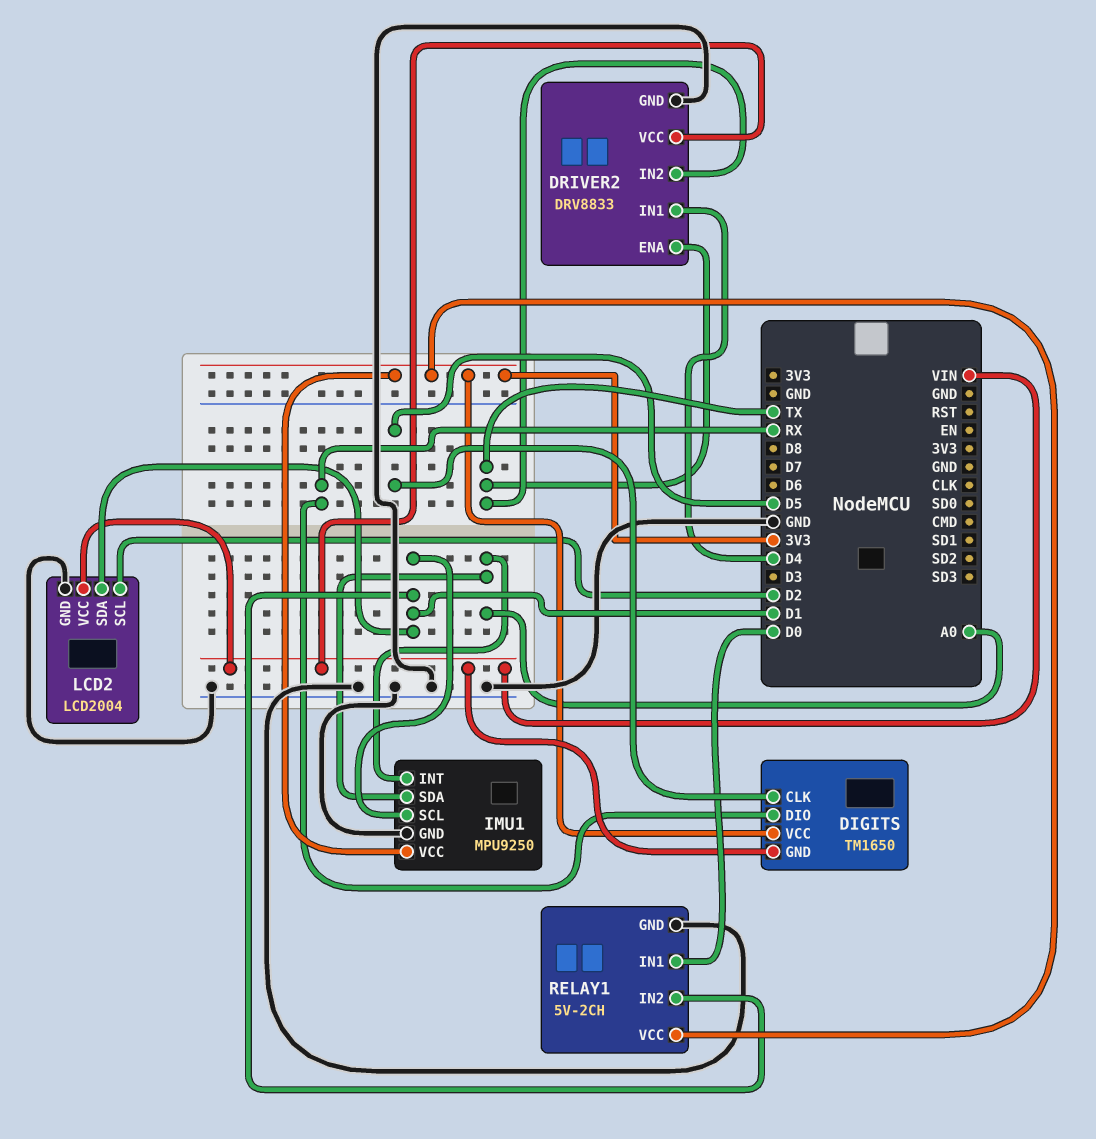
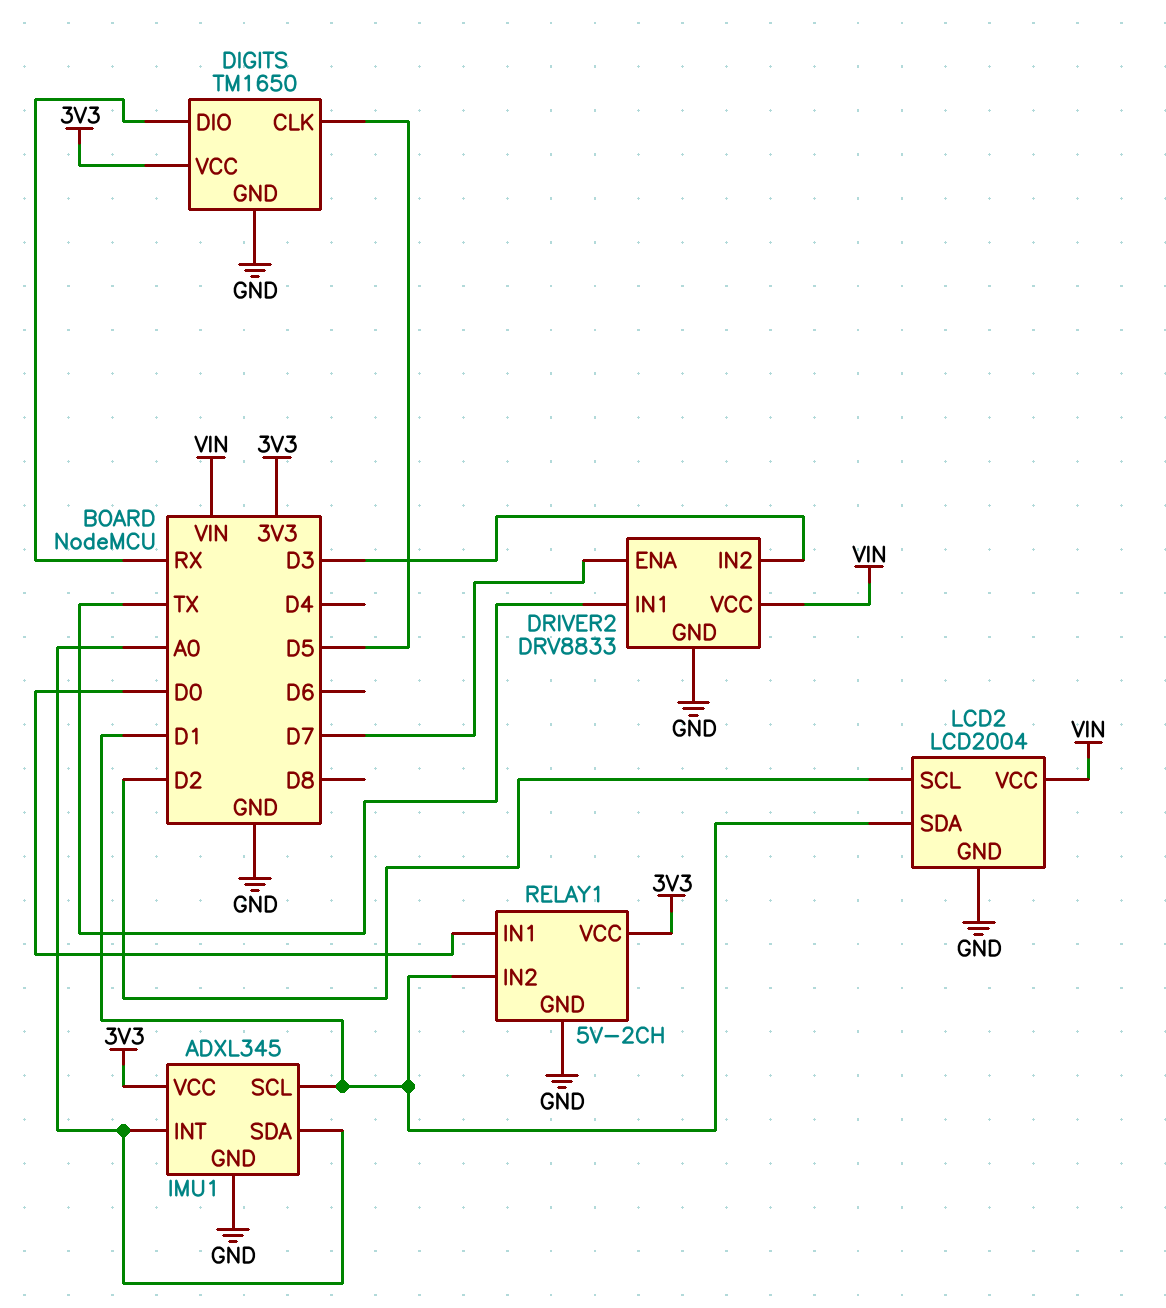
DIGITS pin GND: VIN -> GND
DRIVER2 pin ENA: TX -> D7
DRIVER2 pin IN1: D4 -> TX
DRIVER2 pin IN2: TX -> D3
IMU1: MPU9250 -> ADXL345

